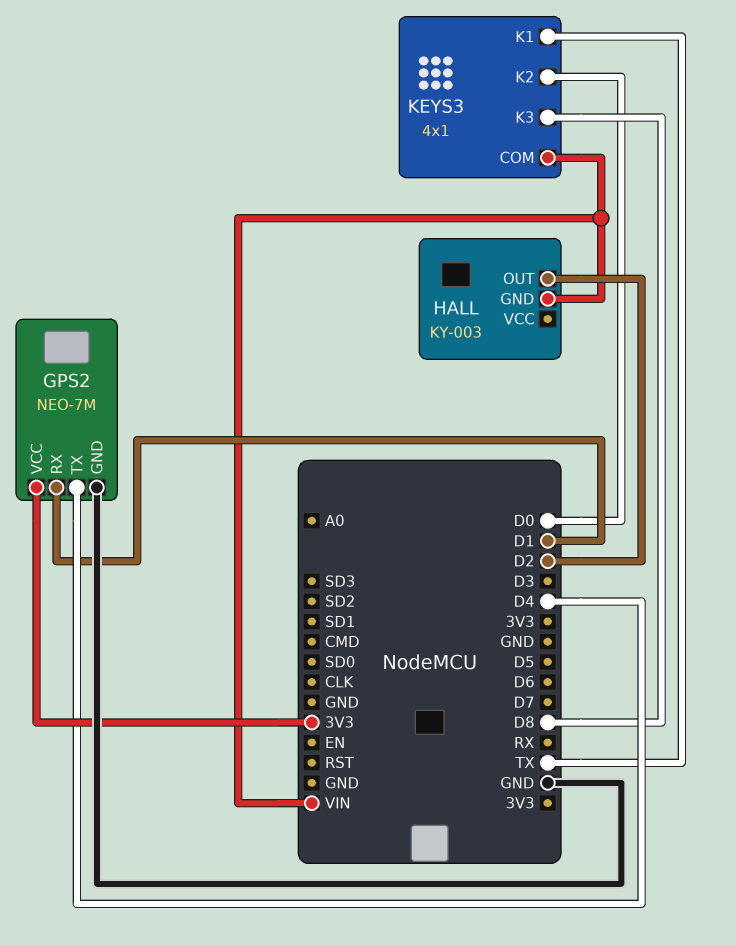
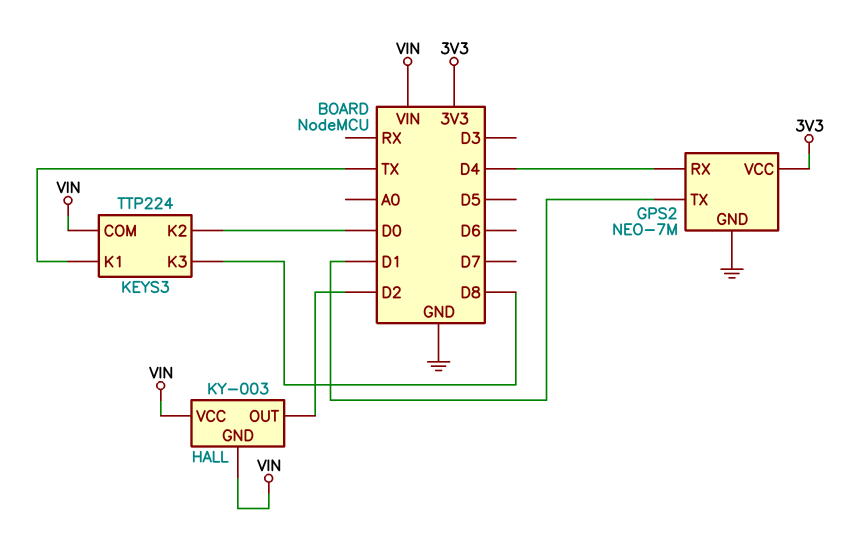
GPS2 pin RX: D1 -> D4
GPS2 pin TX: D4 -> D1
HALL pin VCC: none -> VIN
KEYS3: 4x1 -> TTP224

